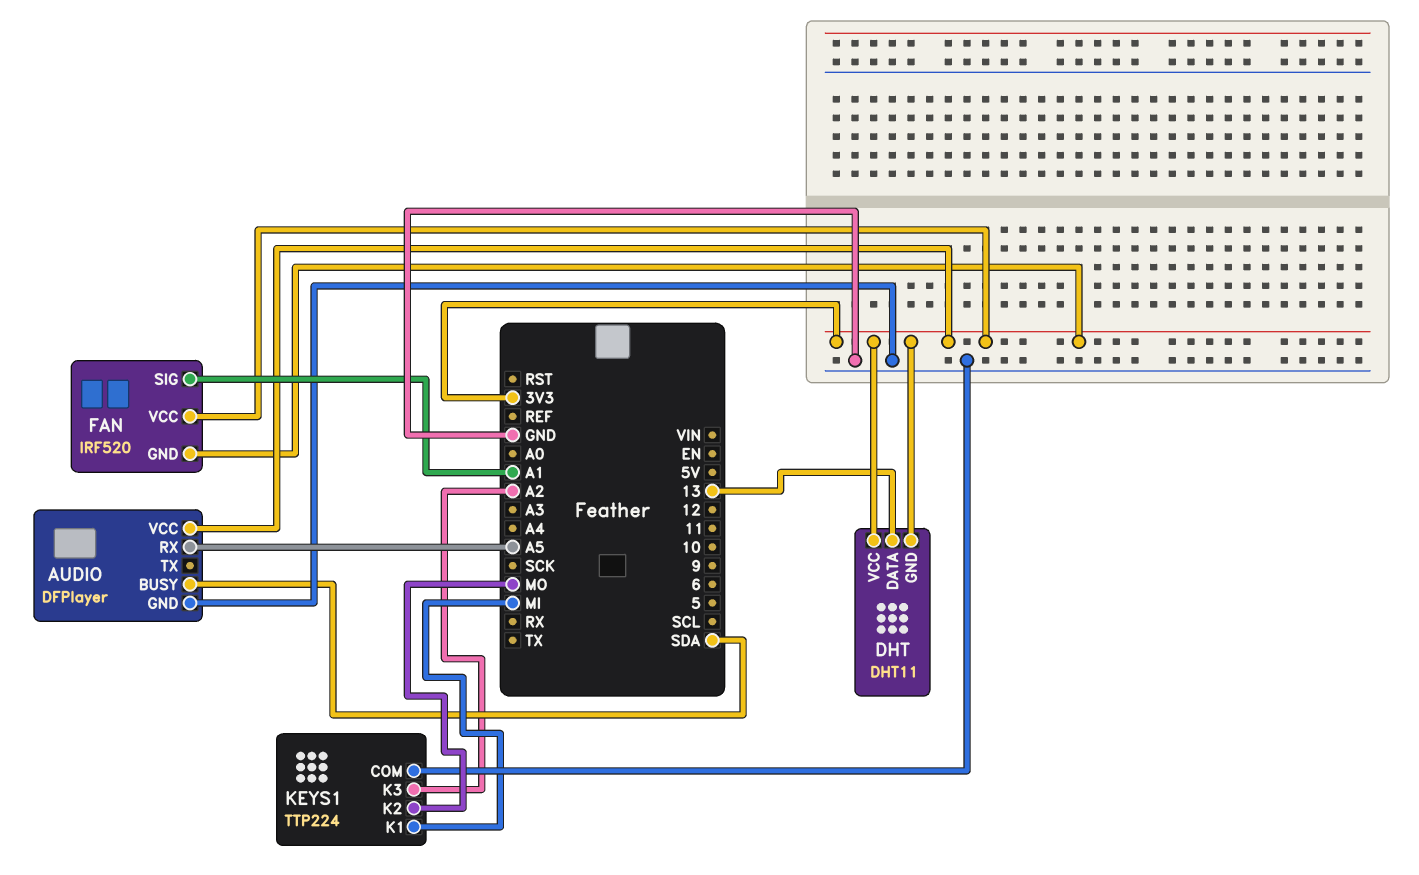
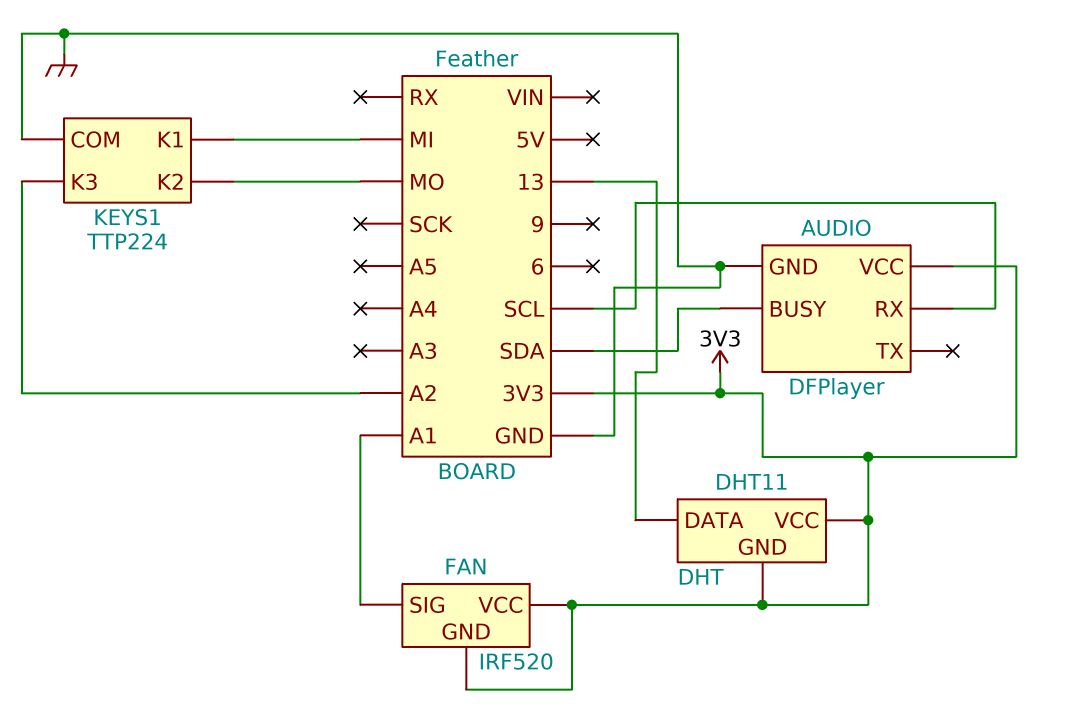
AUDIO pin RX: A5 -> SCL

